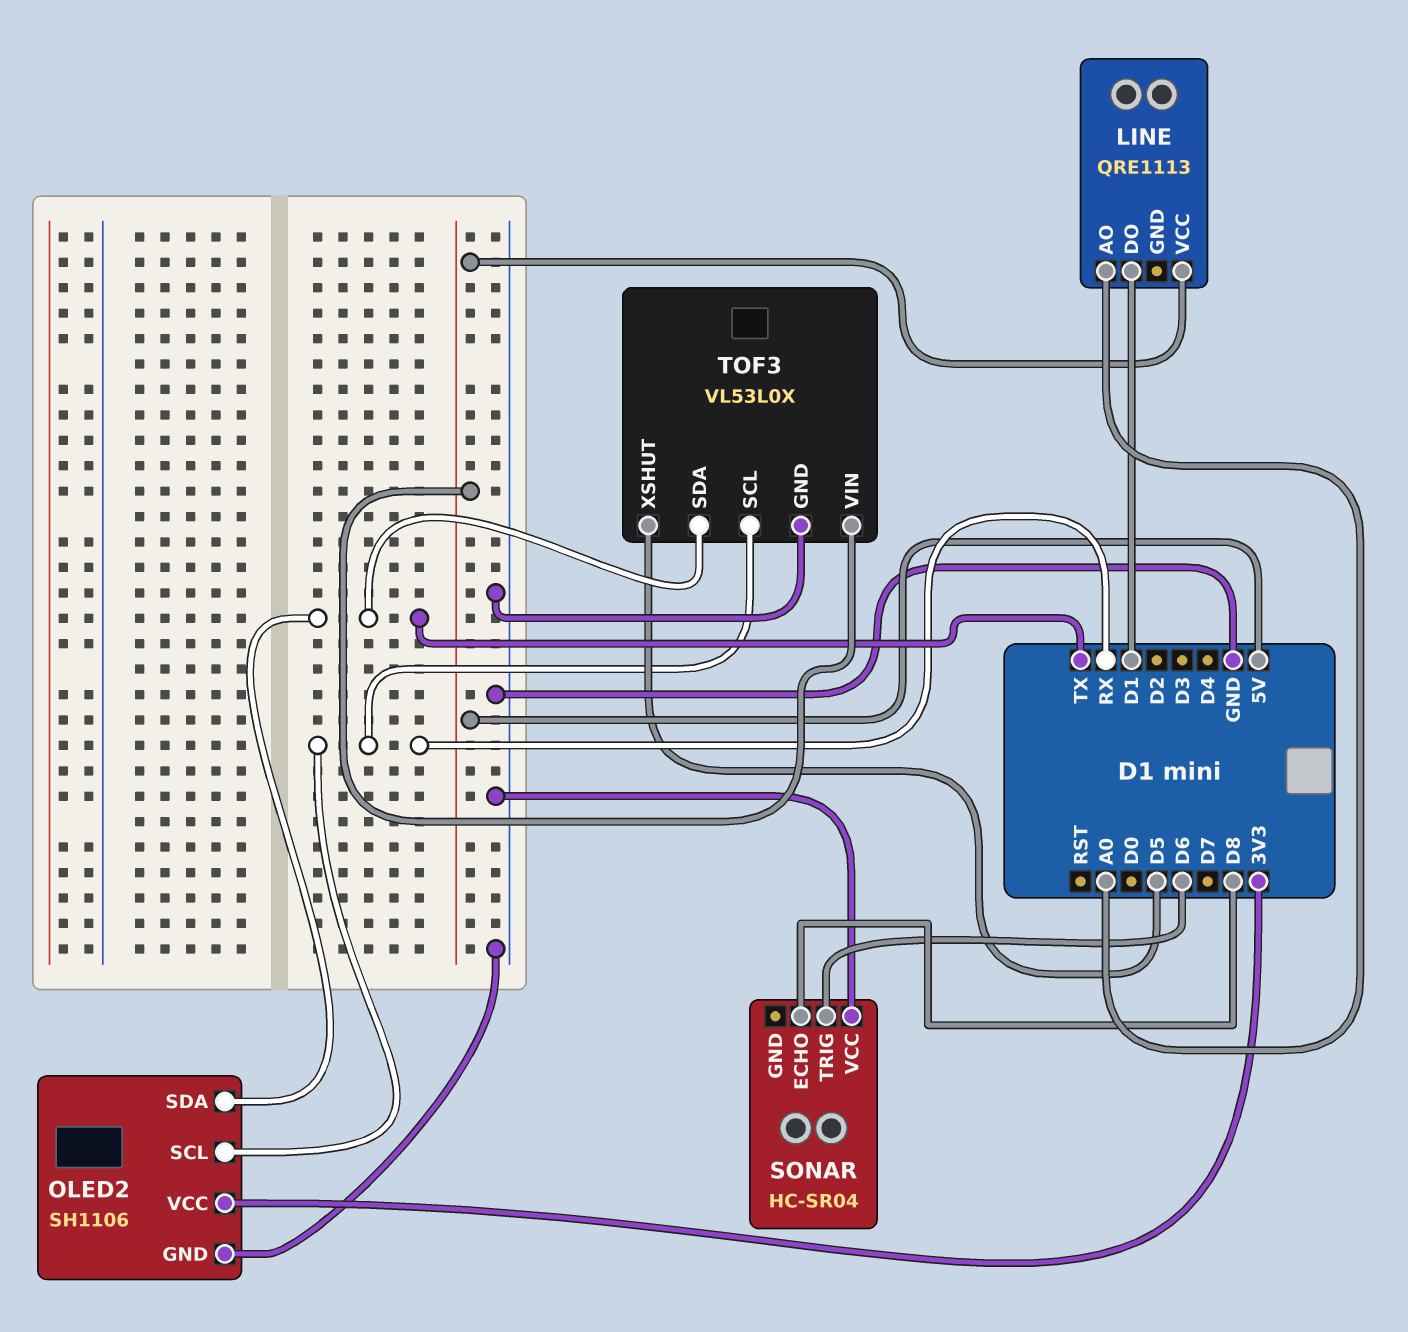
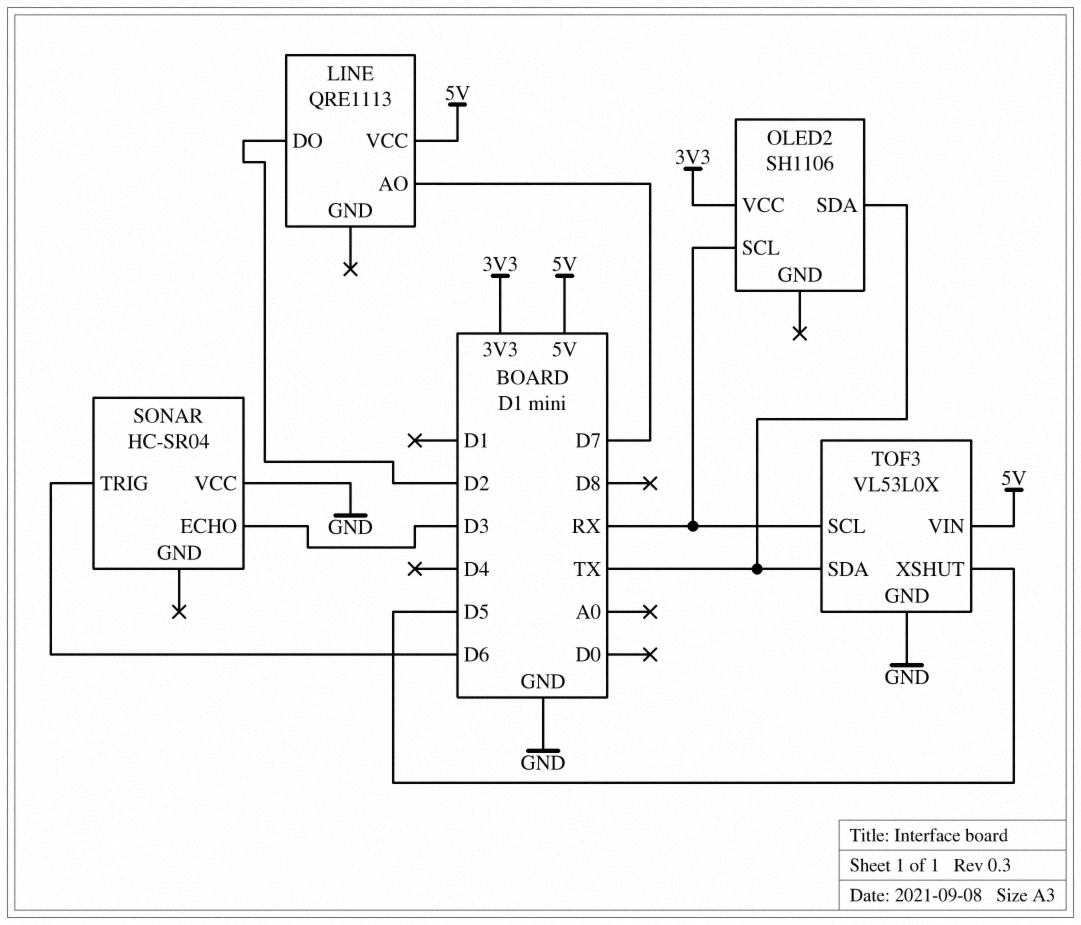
LINE pin AO: A0 -> D7
LINE pin DO: D1 -> D2
OLED2 pin GND: GND -> none
SONAR pin ECHO: D8 -> D3

